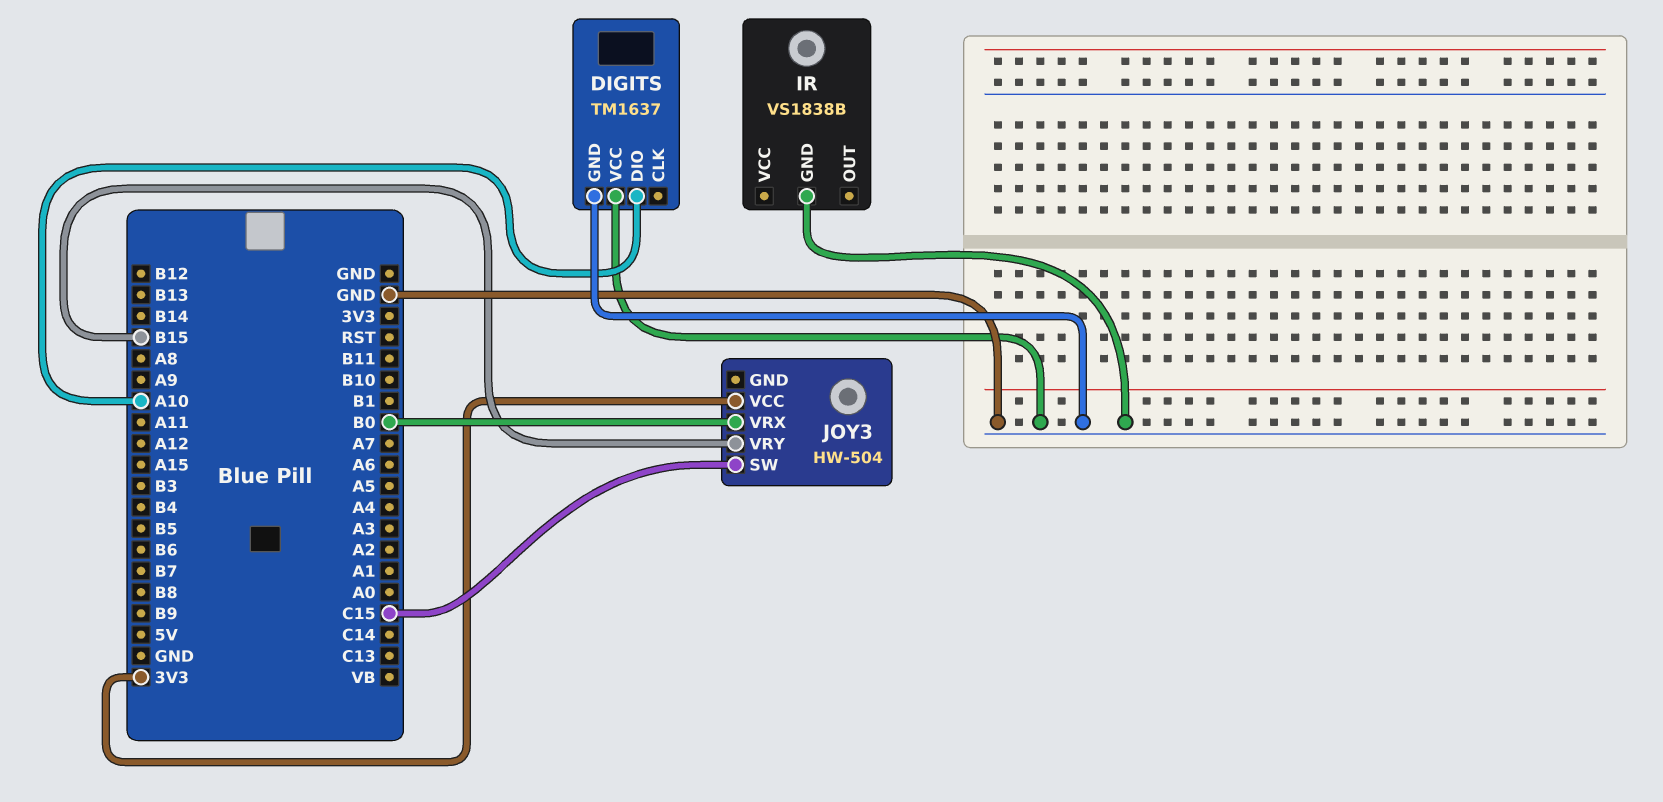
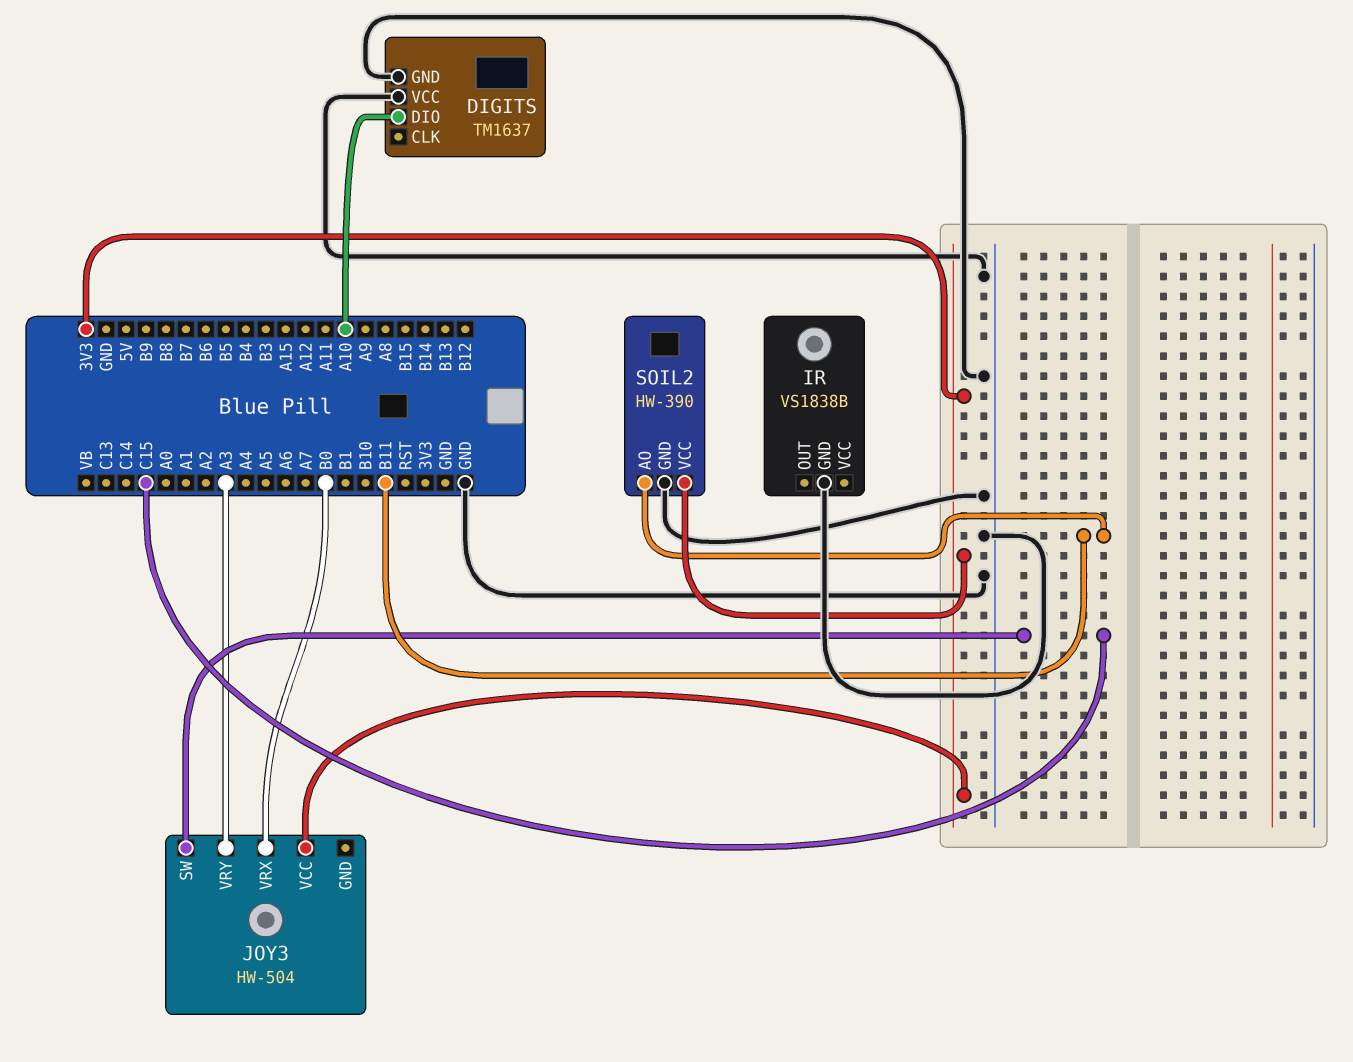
JOY3 pin VRY: B15 -> A3
SOIL2: none -> HW-390
SOIL2 pin AO: none -> B11
SOIL2 pin GND: none -> GND
SOIL2 pin VCC: none -> 3V3

